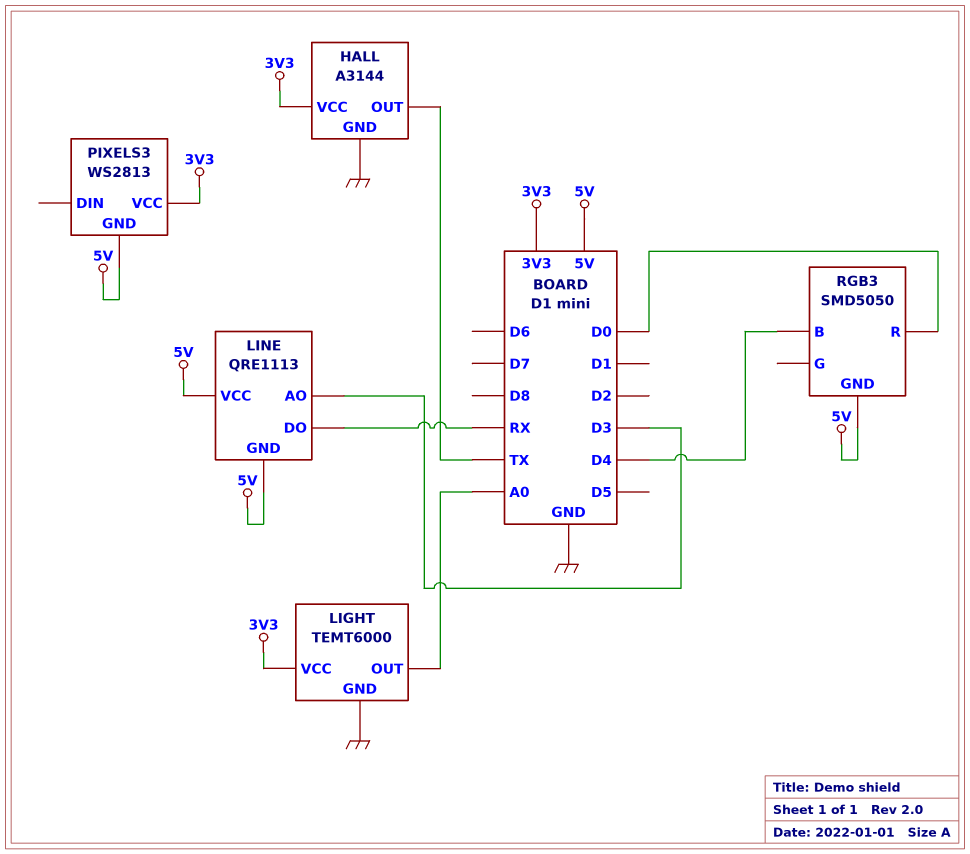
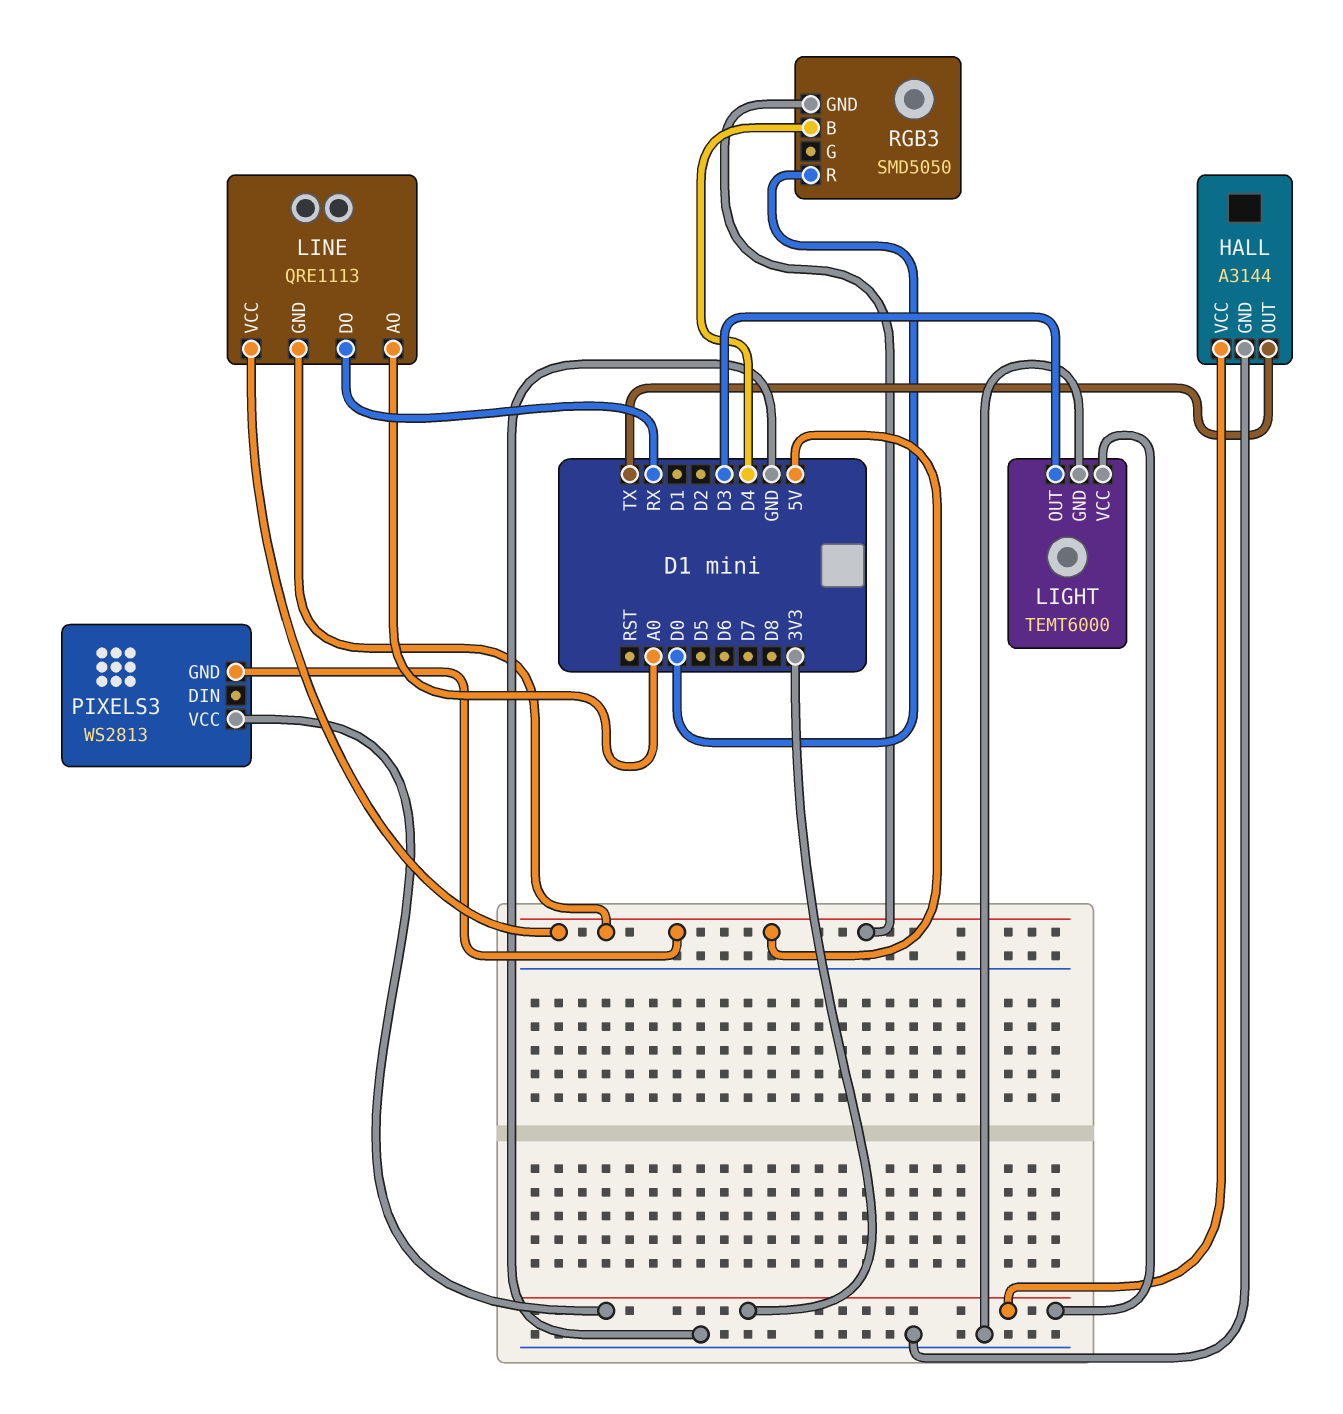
LIGHT pin OUT: A0 -> D3
LINE pin AO: D3 -> A0

